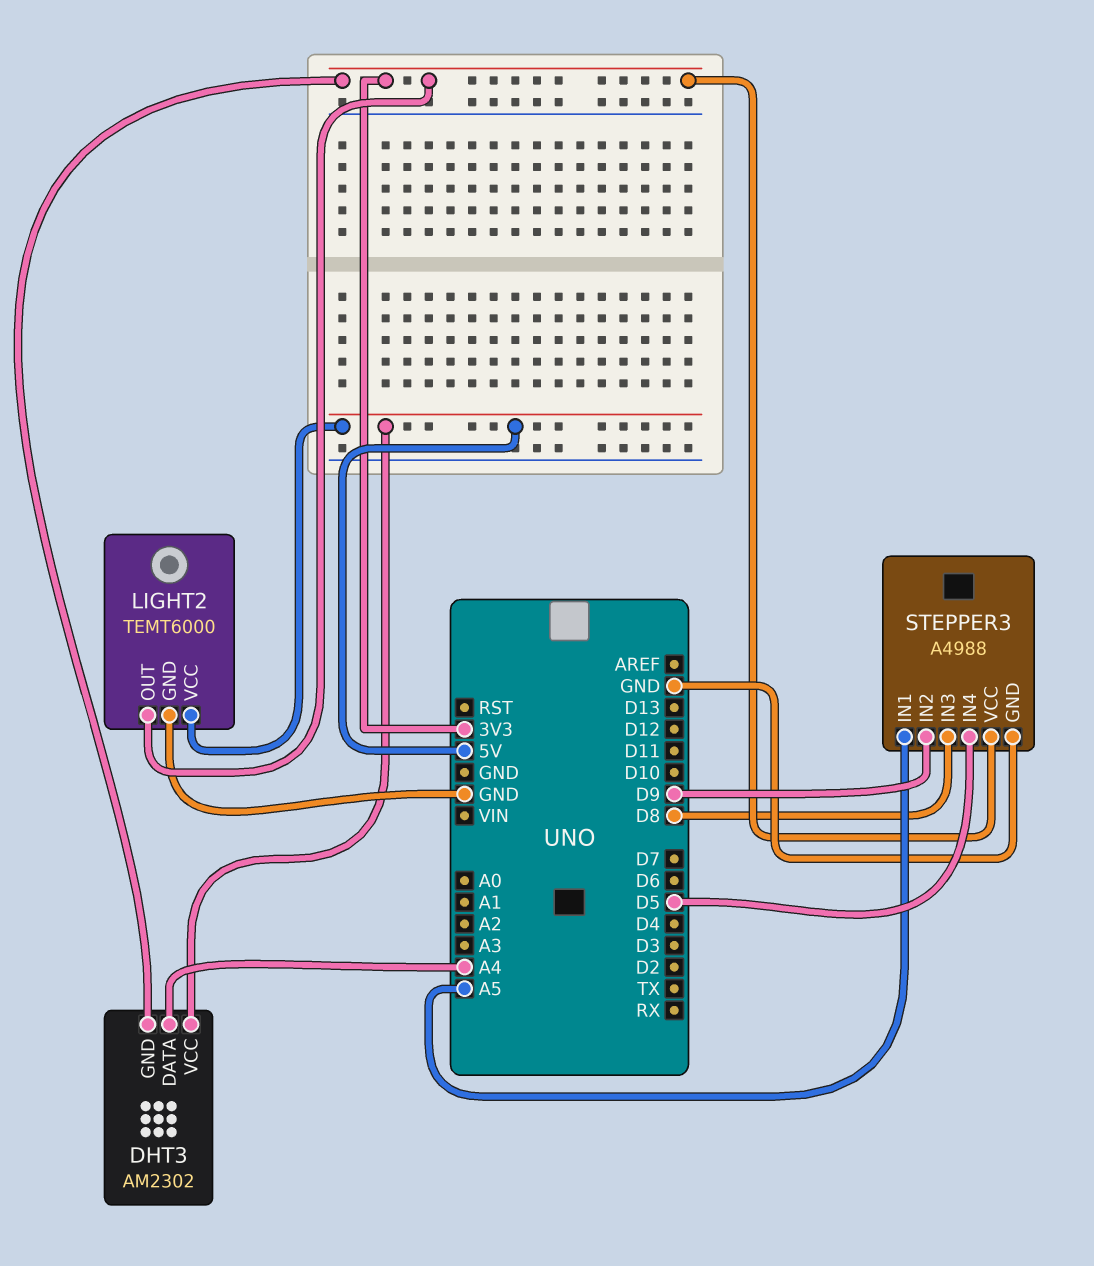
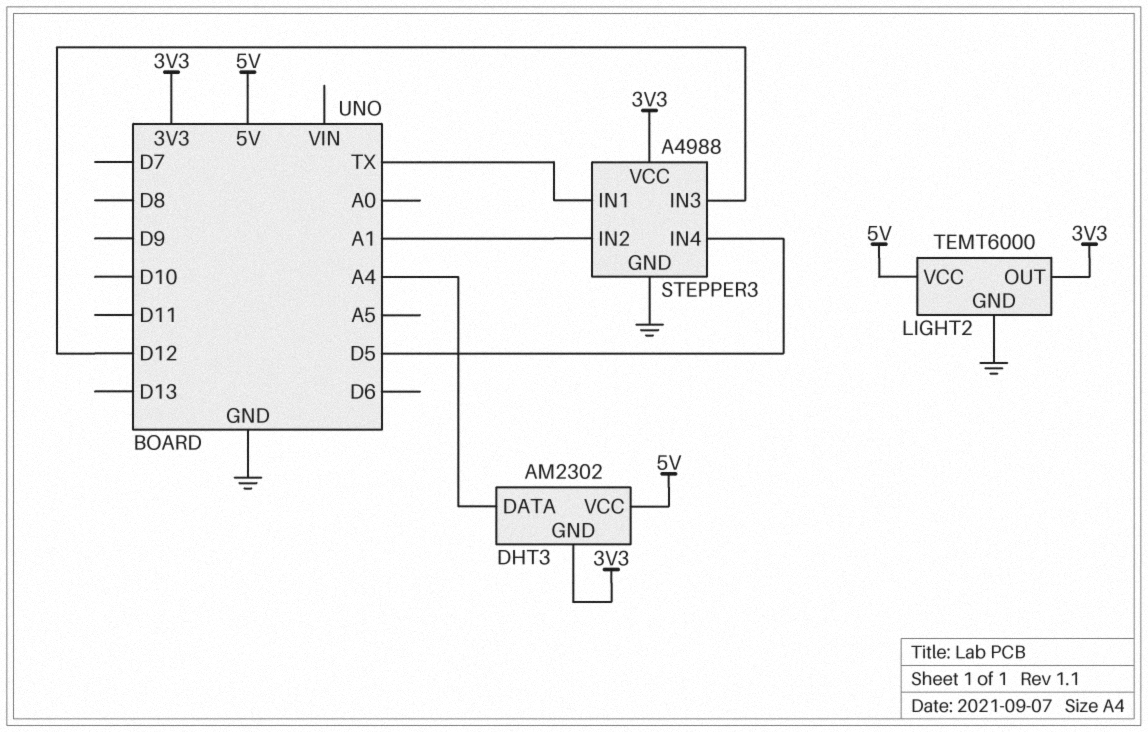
STEPPER3 pin IN1: A5 -> TX
STEPPER3 pin IN2: D9 -> A1
STEPPER3 pin IN3: D8 -> D12

